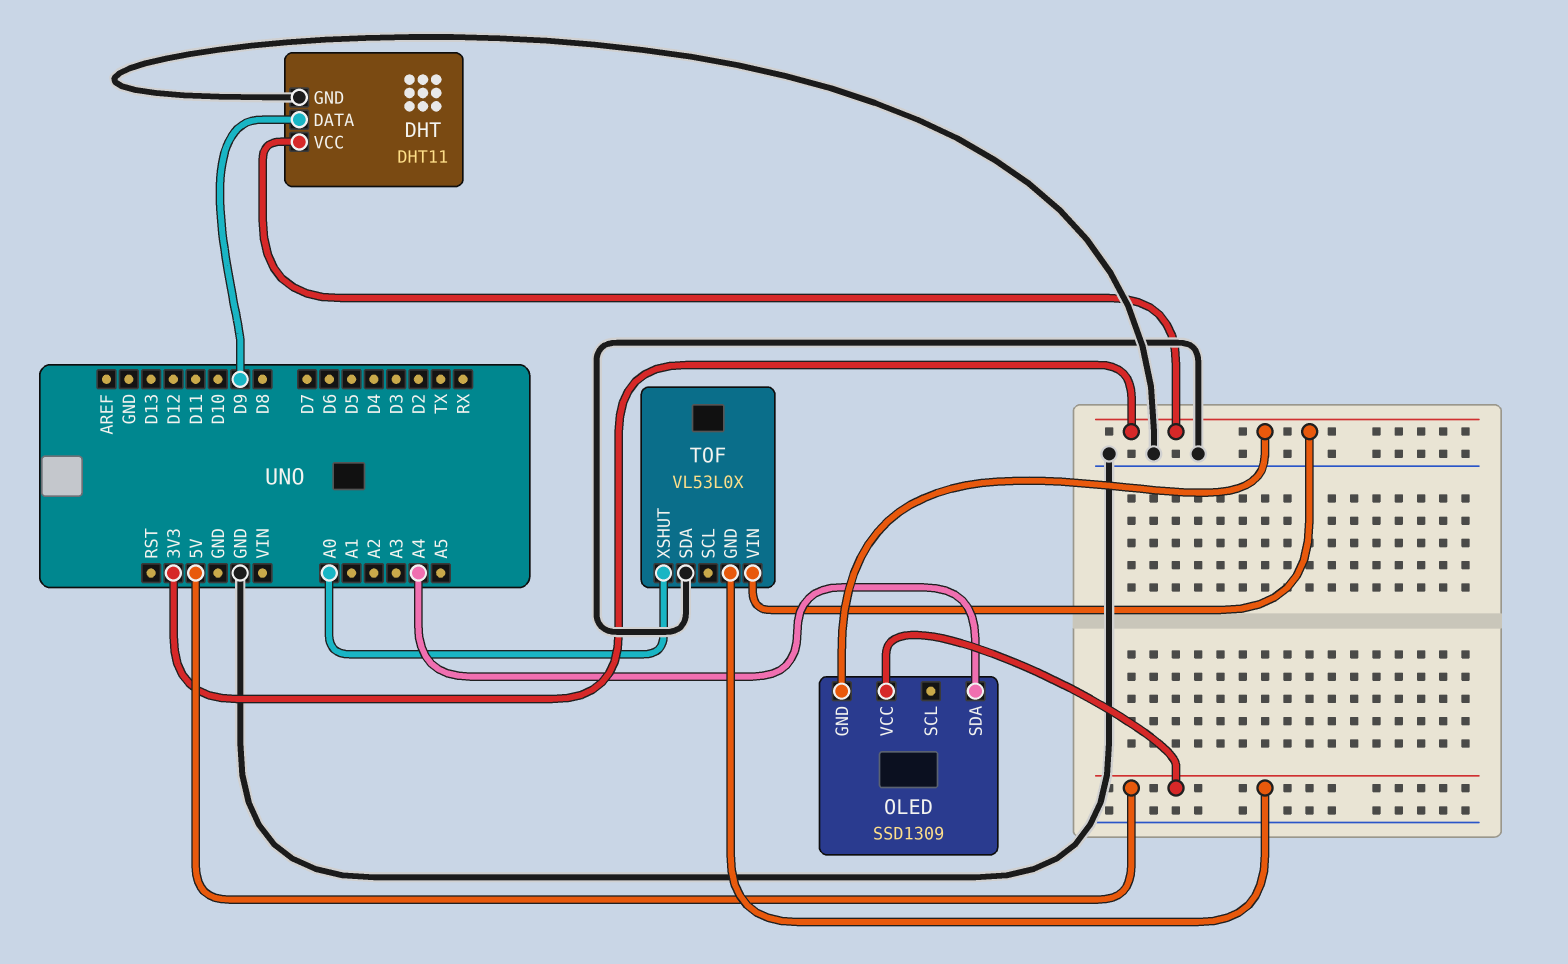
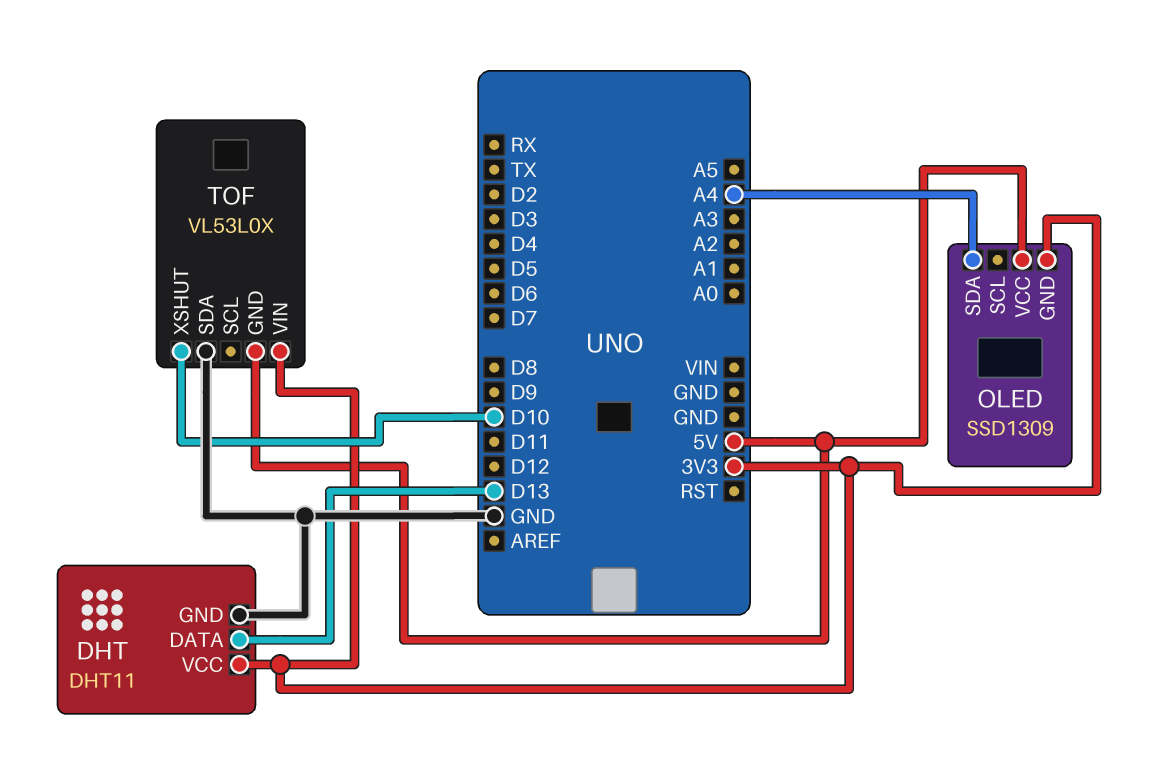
DHT pin DATA: D9 -> D13
TOF pin XSHUT: A0 -> D10

